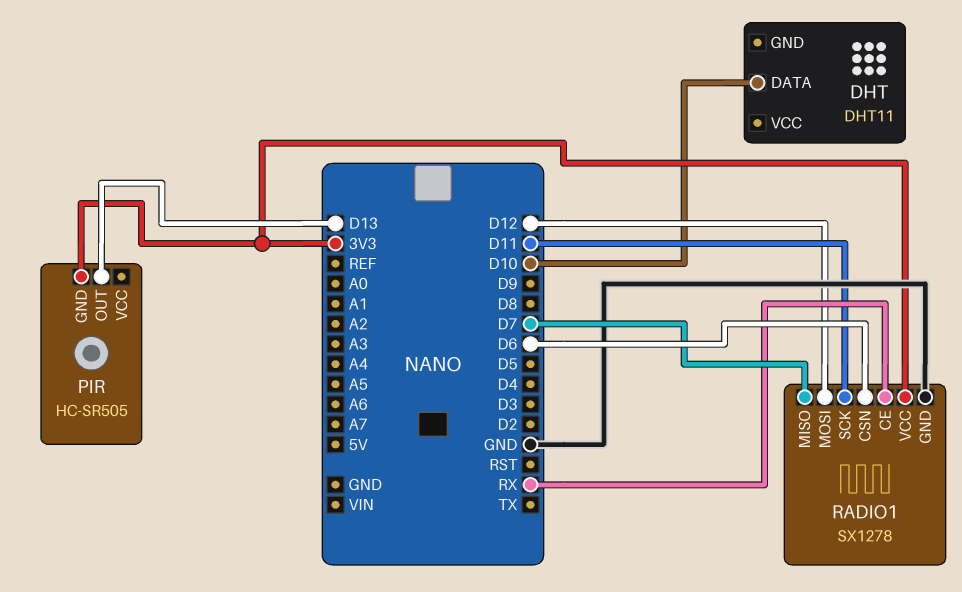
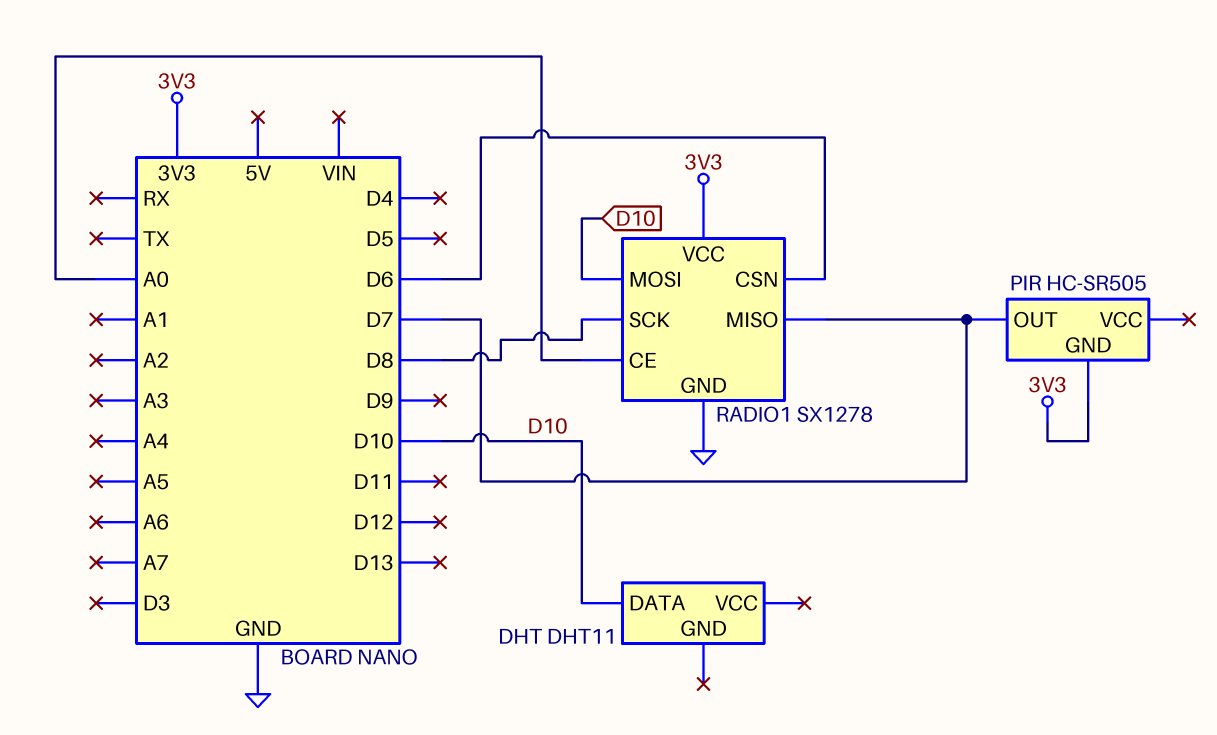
PIR pin OUT: D13 -> D7
RADIO1 pin CE: RX -> A0
RADIO1 pin MOSI: D12 -> D10
RADIO1 pin SCK: D11 -> D8

